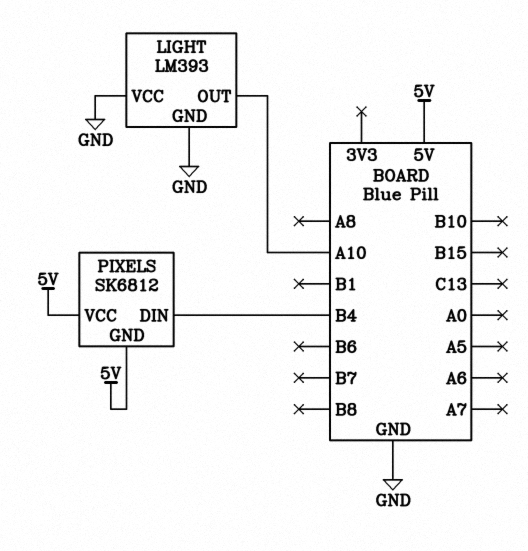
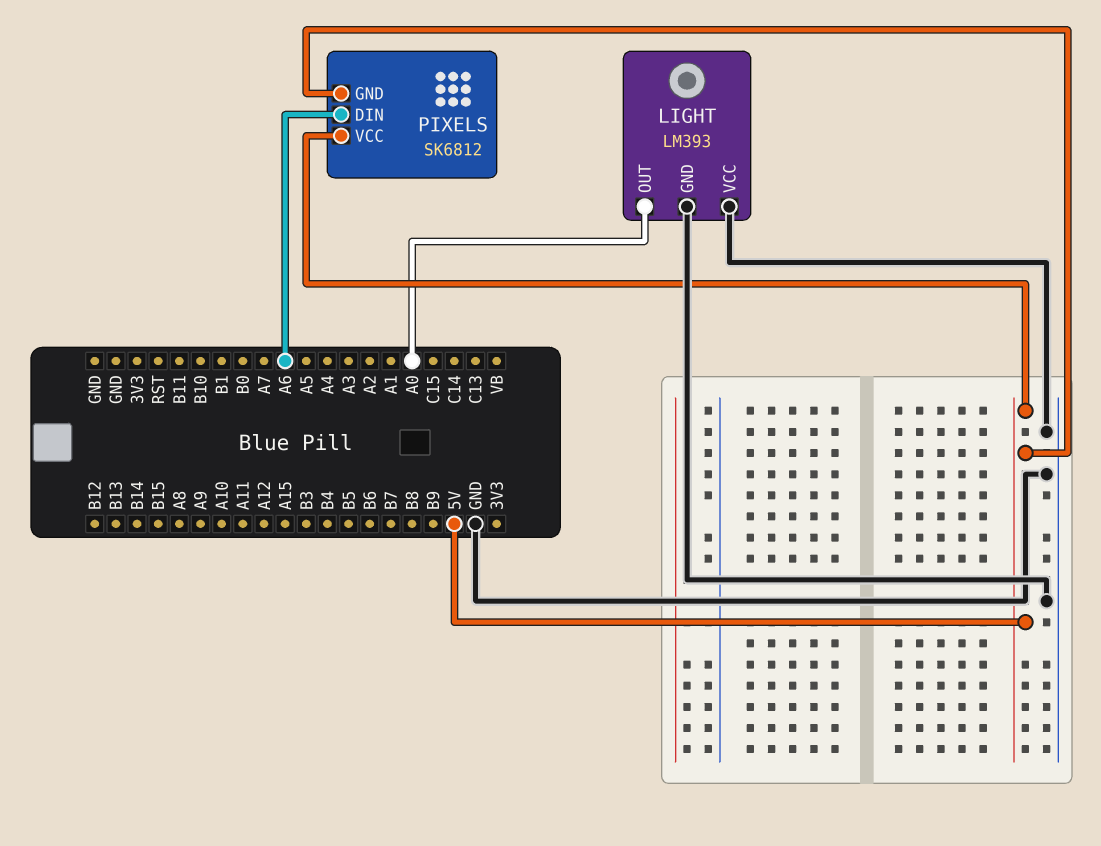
LIGHT pin OUT: A10 -> A0
PIXELS pin DIN: B4 -> A6

